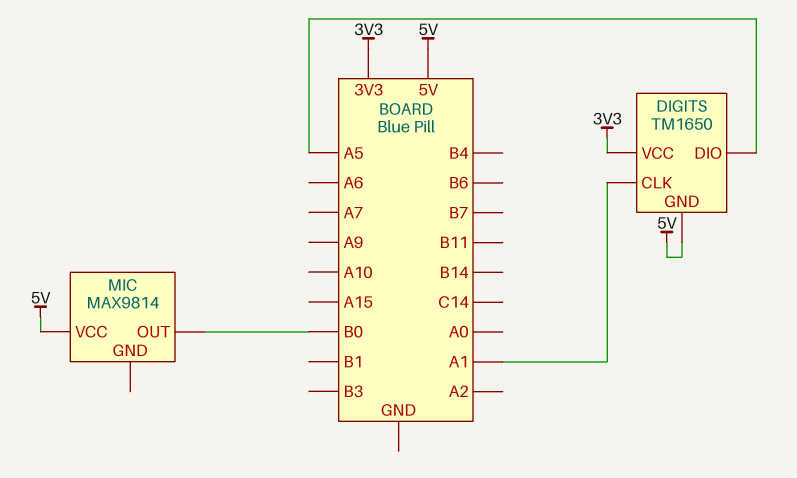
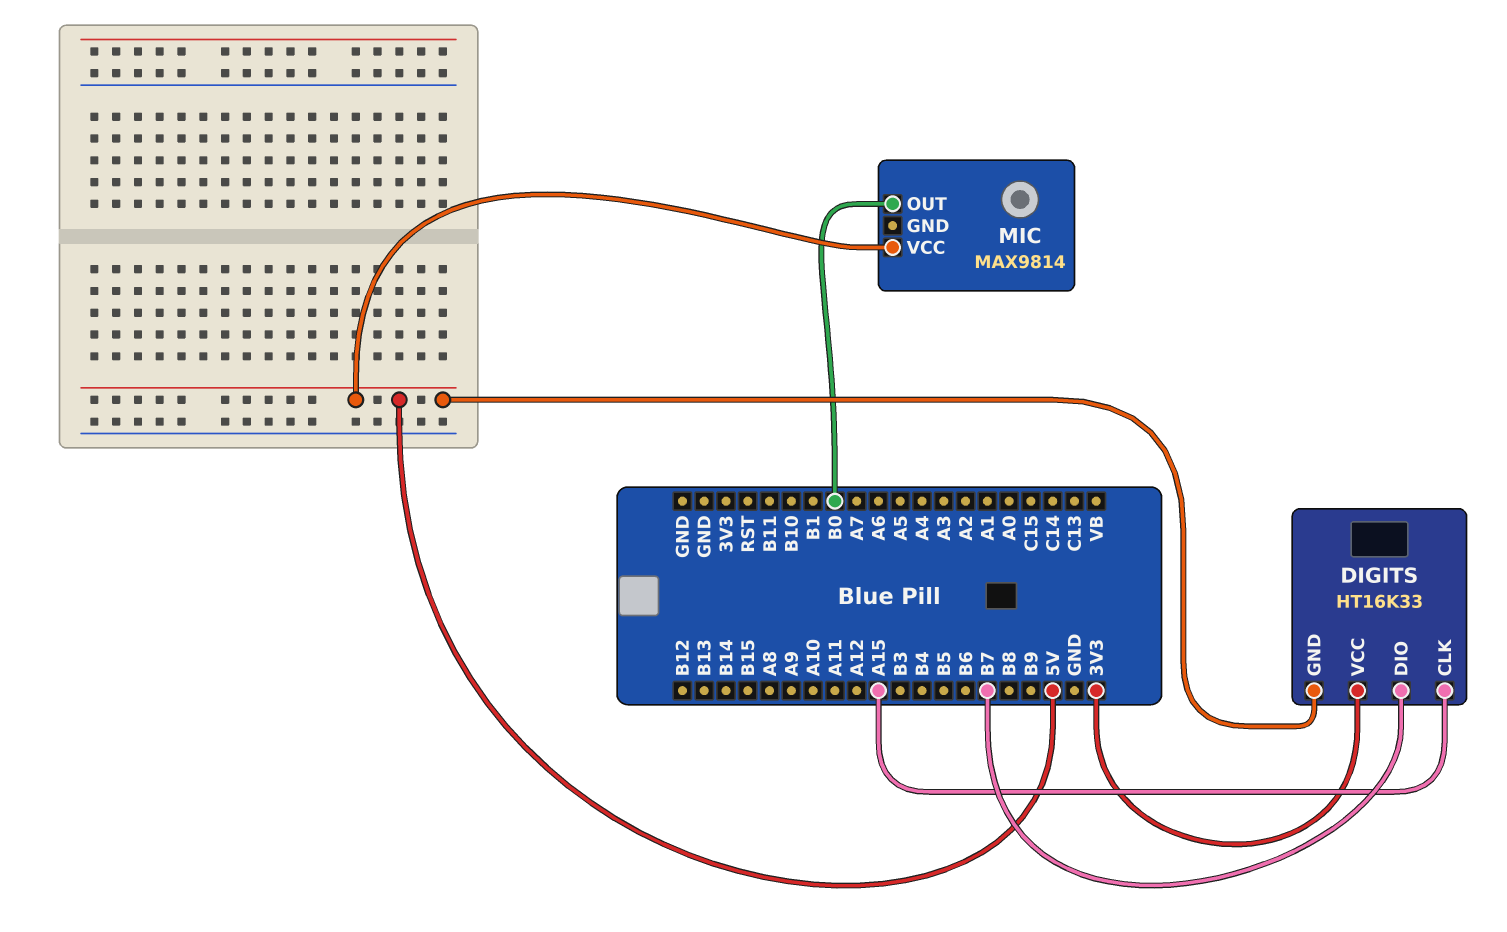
DIGITS: TM1650 -> HT16K33
DIGITS pin CLK: A1 -> A15
DIGITS pin DIO: A5 -> B7

